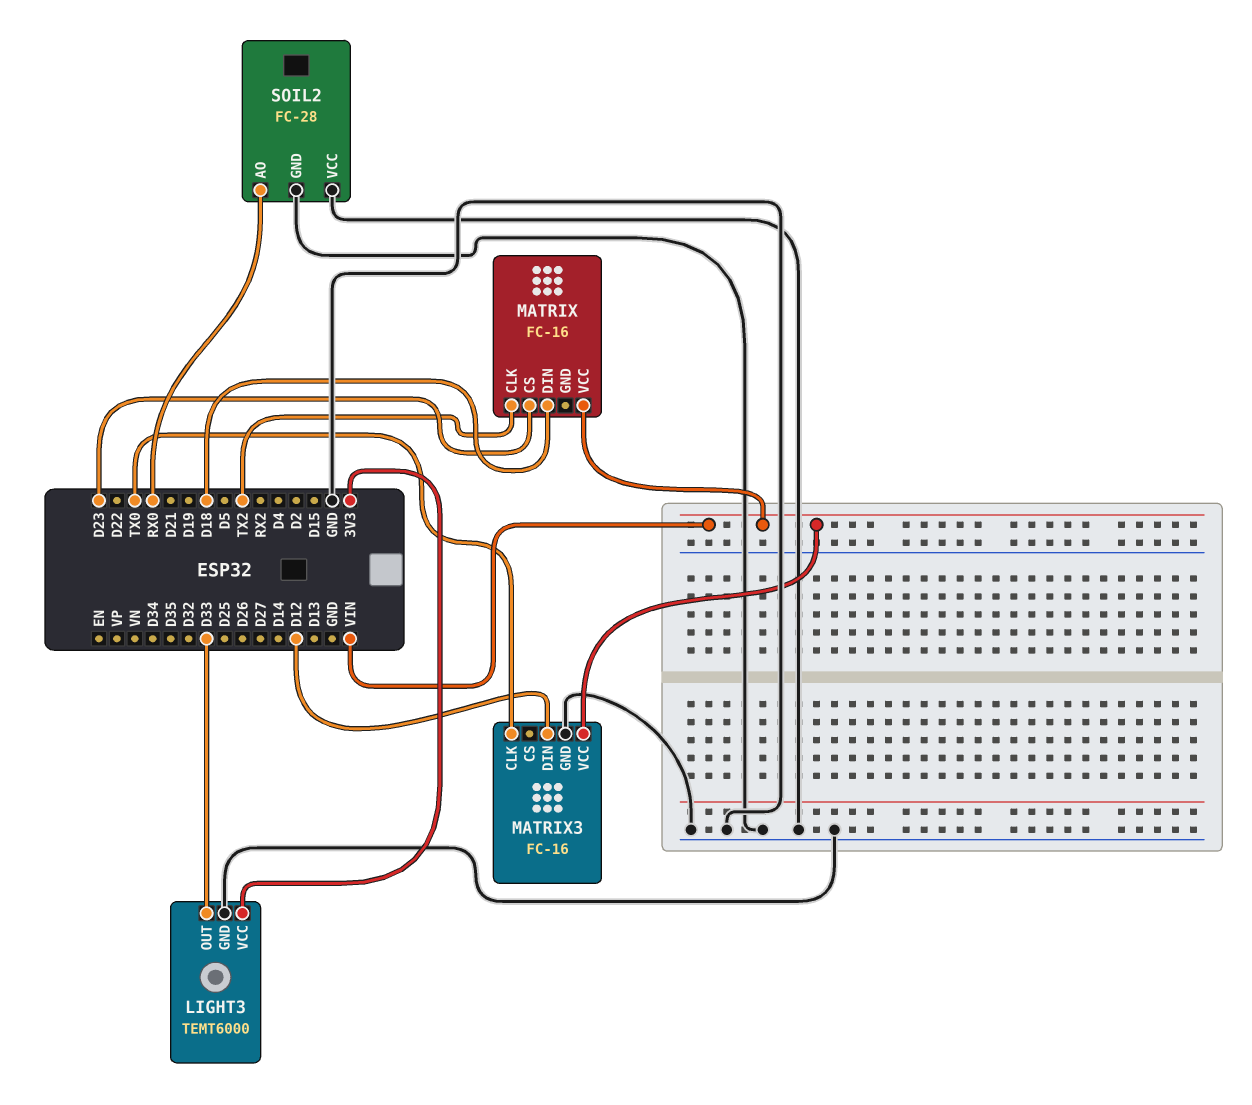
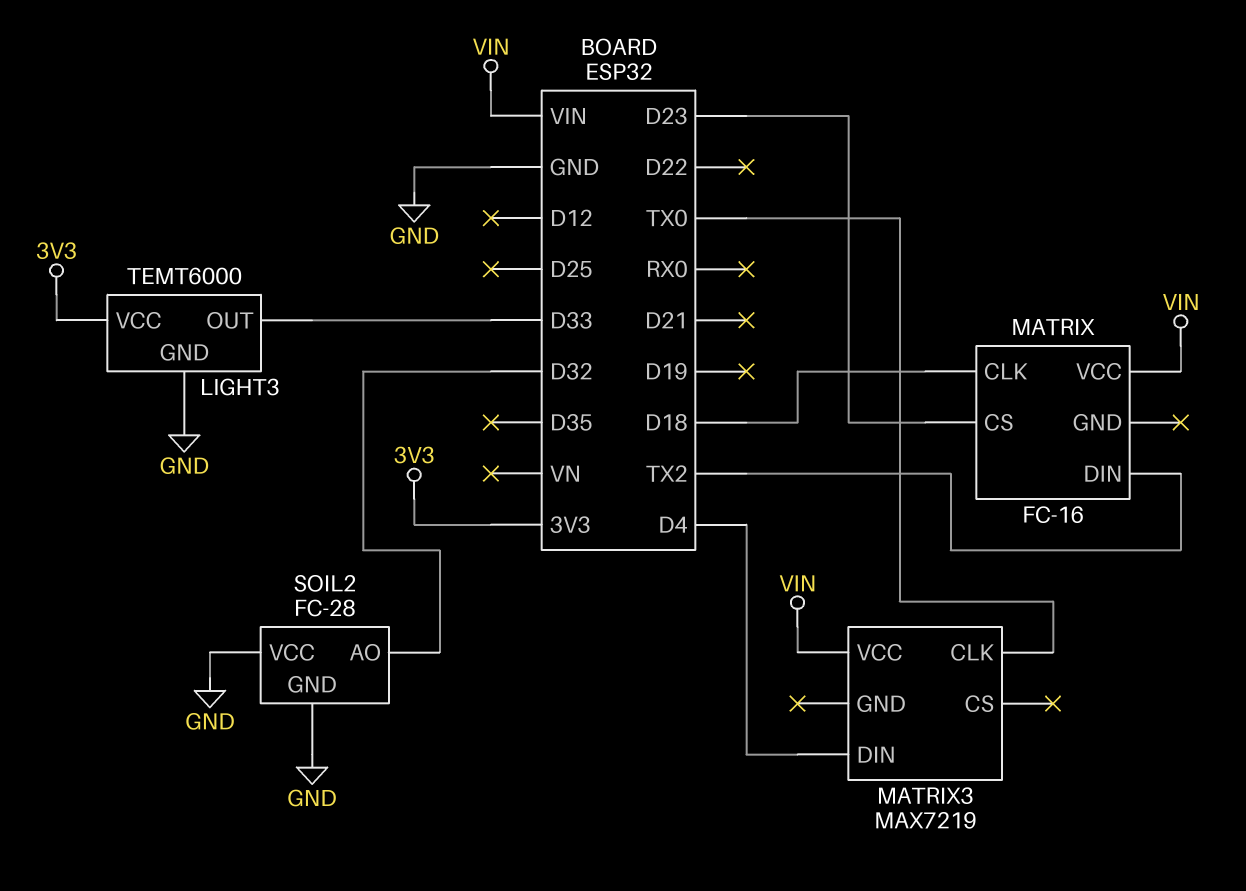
MATRIX pin CLK: TX2 -> D18
MATRIX pin DIN: D18 -> TX2
MATRIX3: FC-16 -> MAX7219
MATRIX3 pin DIN: D12 -> D4
MATRIX3 pin GND: GND -> none
SOIL2 pin AO: RX0 -> D32

